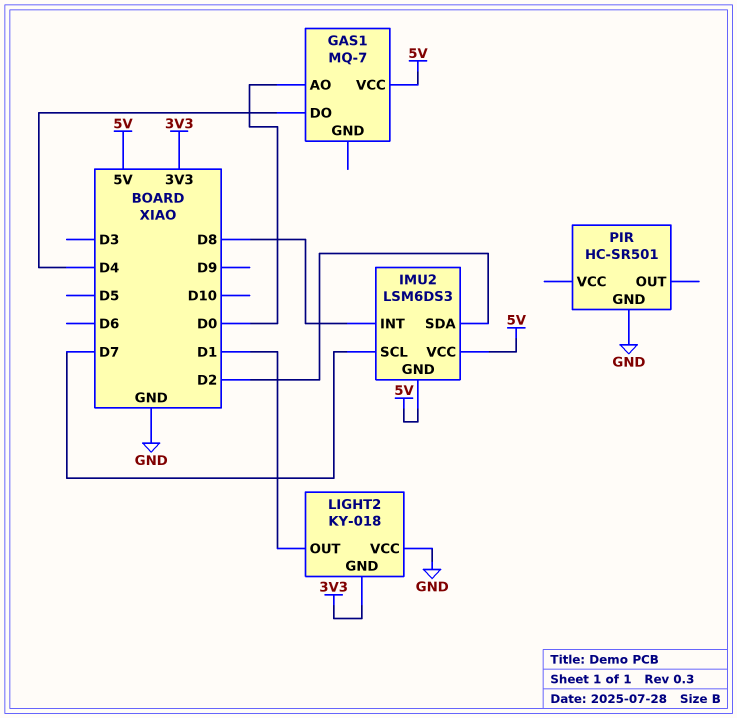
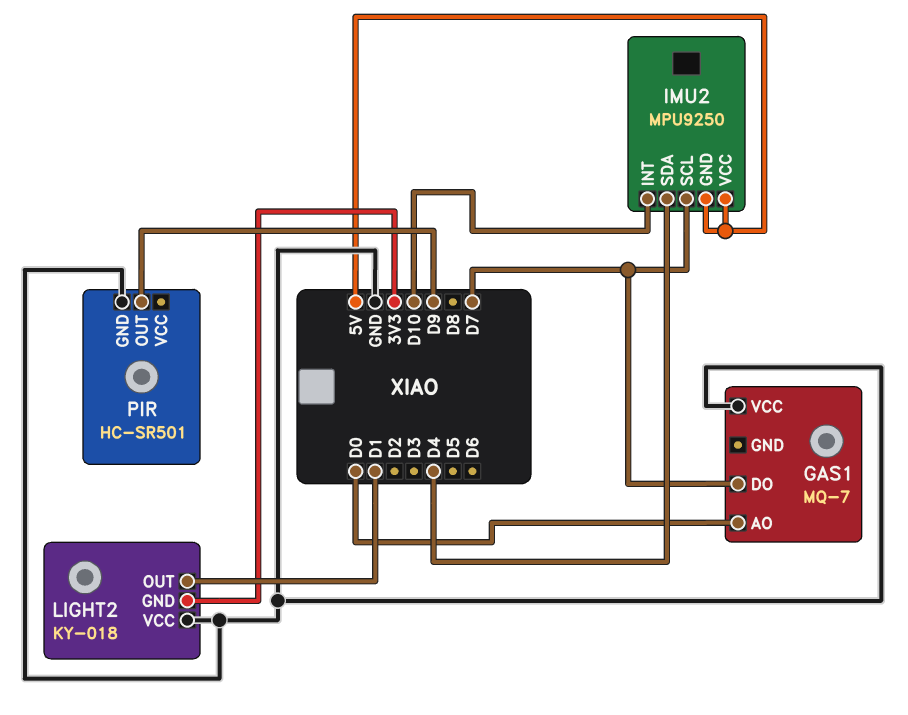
GAS1 pin DO: D4 -> D7
GAS1 pin VCC: 5V -> GND
IMU2: LSM6DS3 -> MPU9250
IMU2 pin INT: D8 -> D10
IMU2 pin SDA: D2 -> D4
PIR pin OUT: none -> D9

